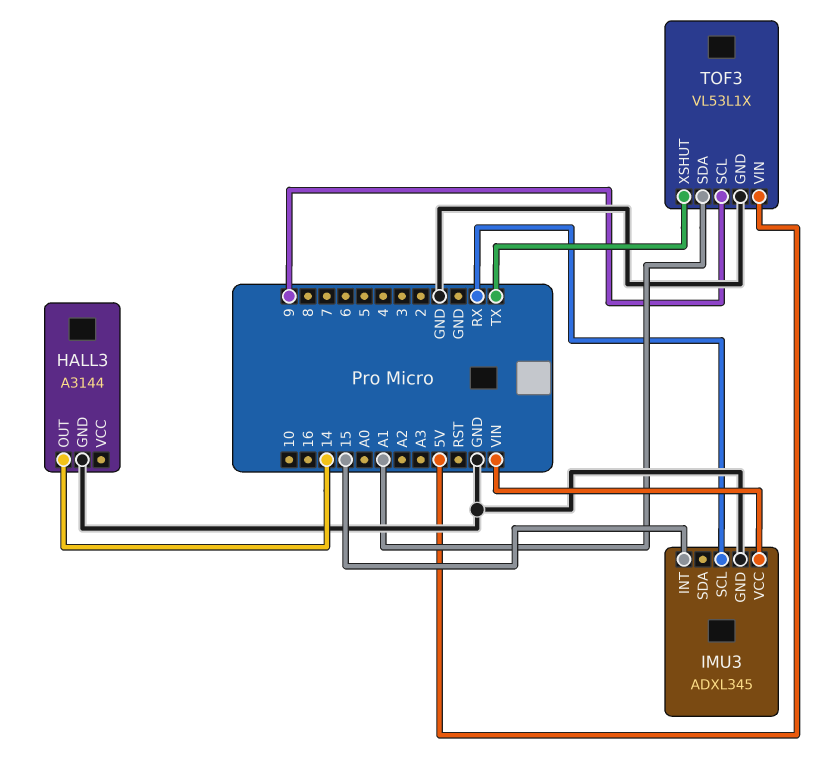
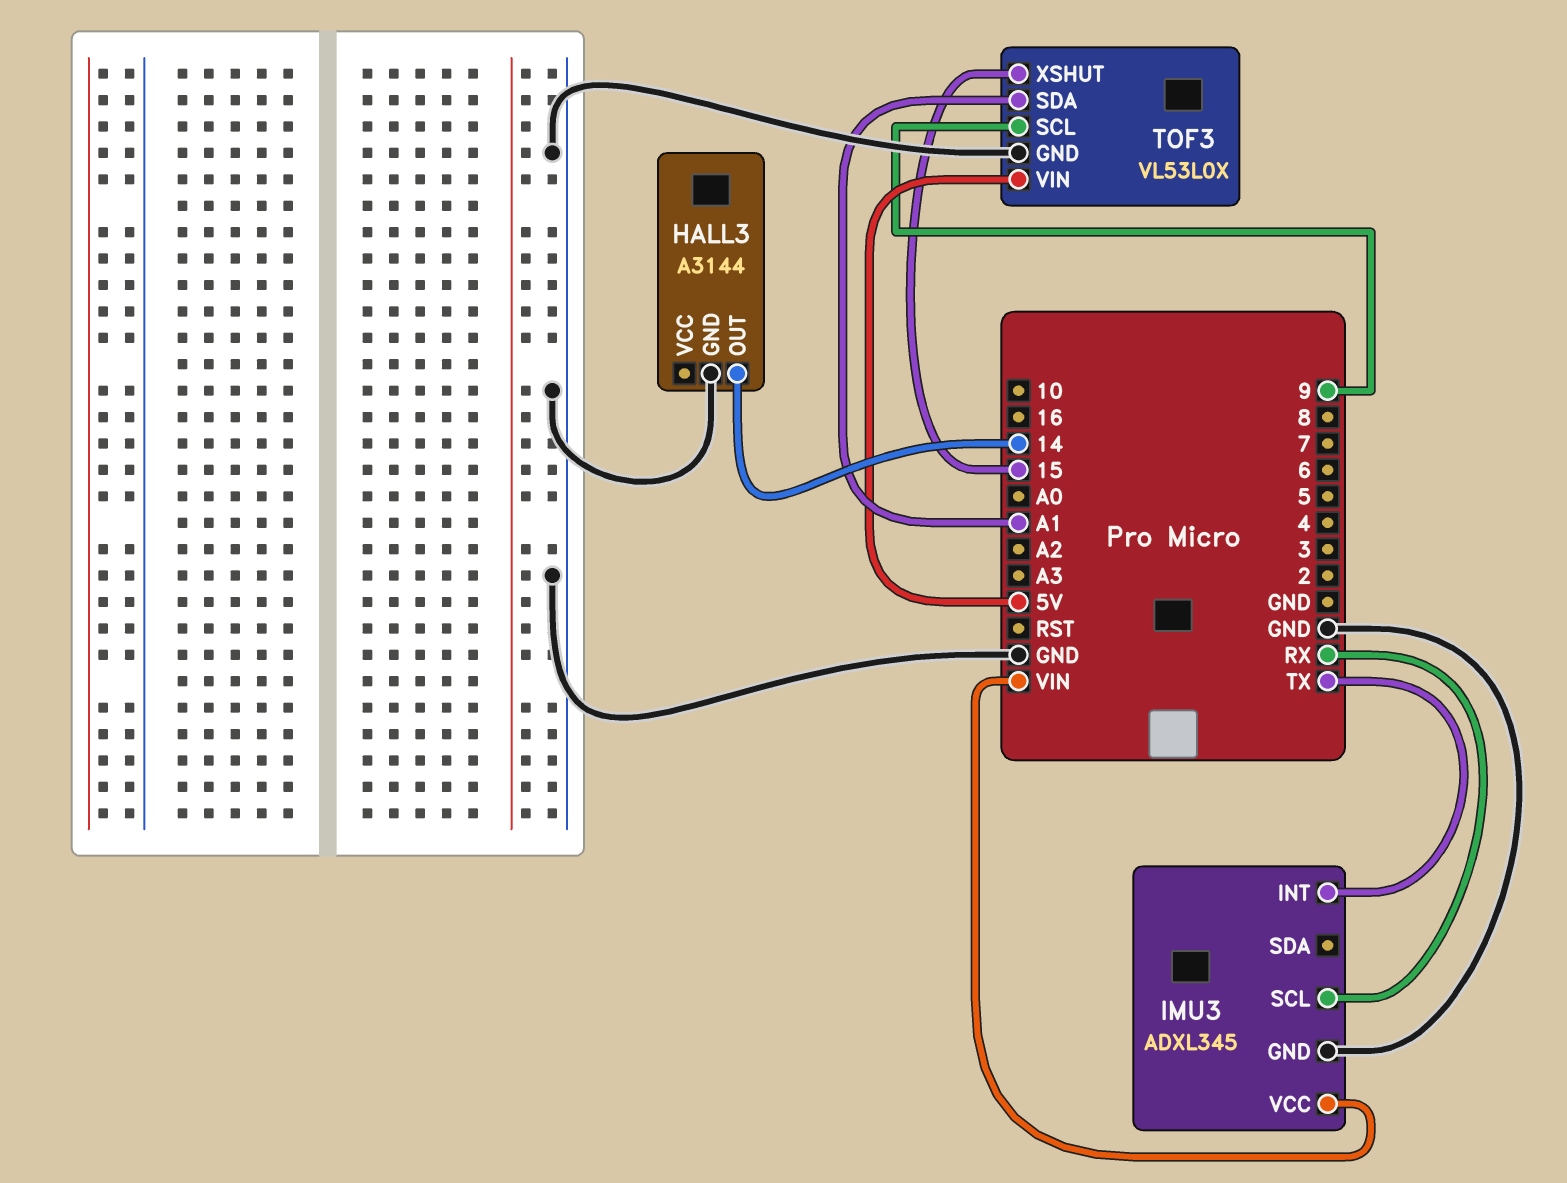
IMU3 pin INT: 15 -> TX
TOF3: VL53L1X -> VL53L0X
TOF3 pin XSHUT: TX -> 15

